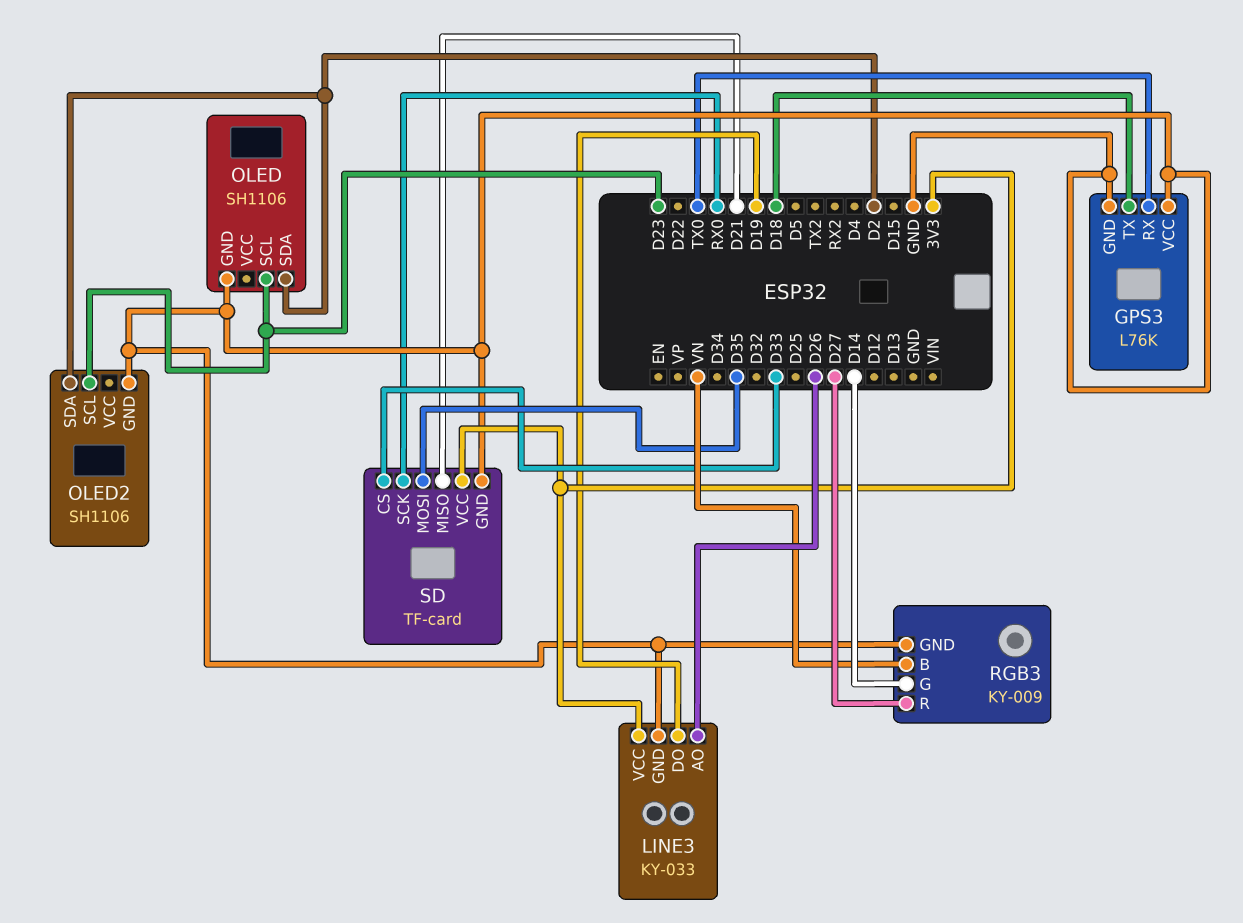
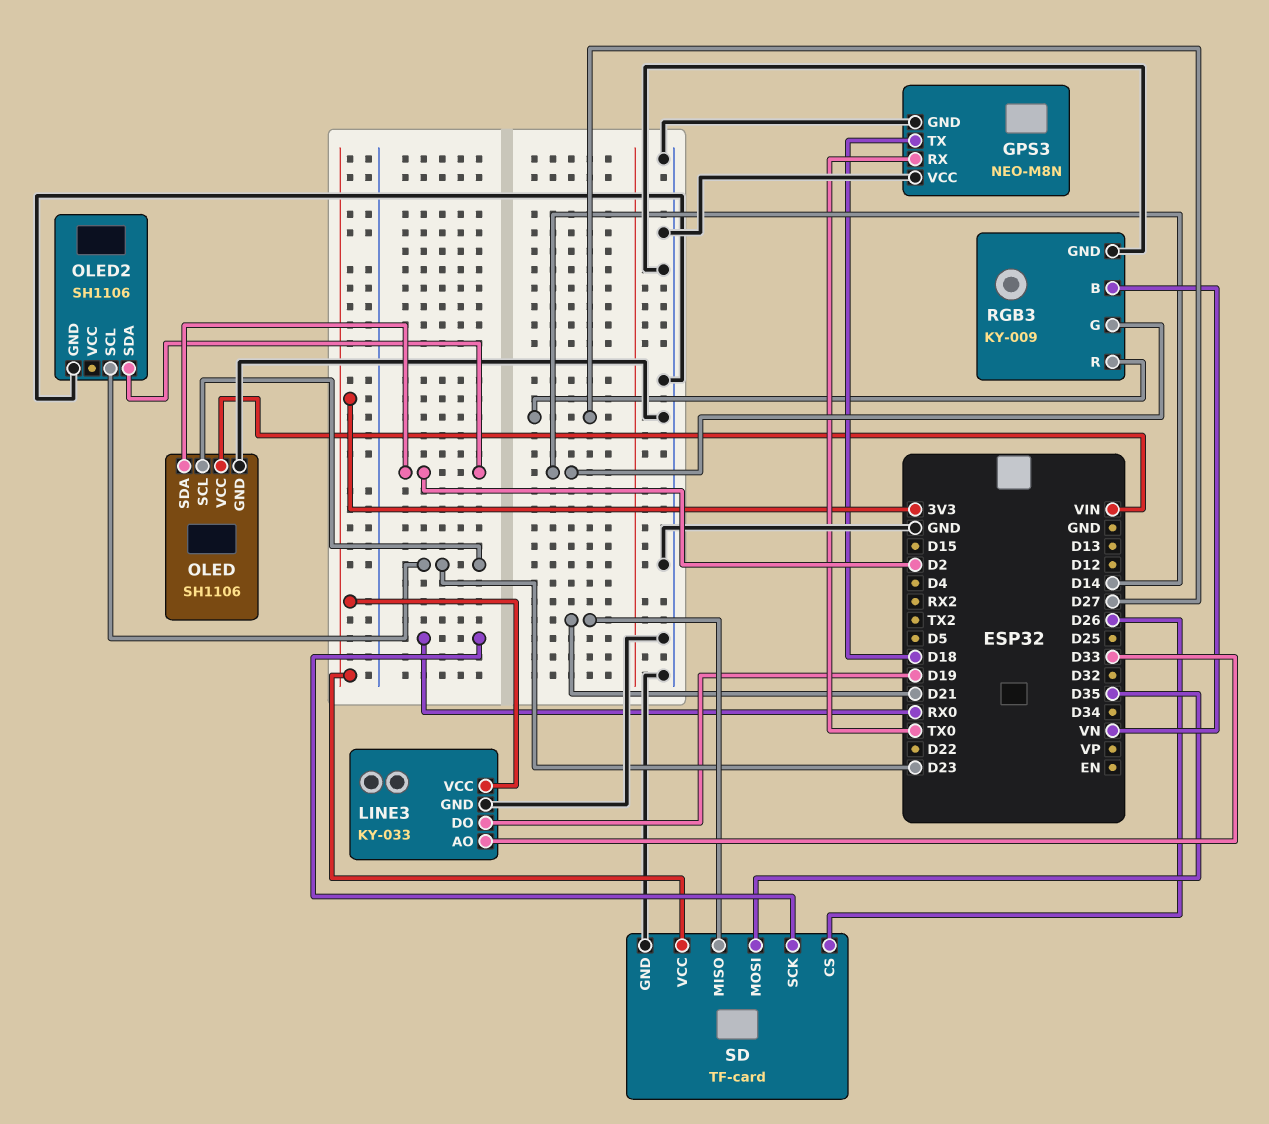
GPS3: L76K -> NEO-M8N
LINE3 pin AO: D26 -> D33
OLED pin VCC: none -> VIN
SD pin CS: D33 -> D26

